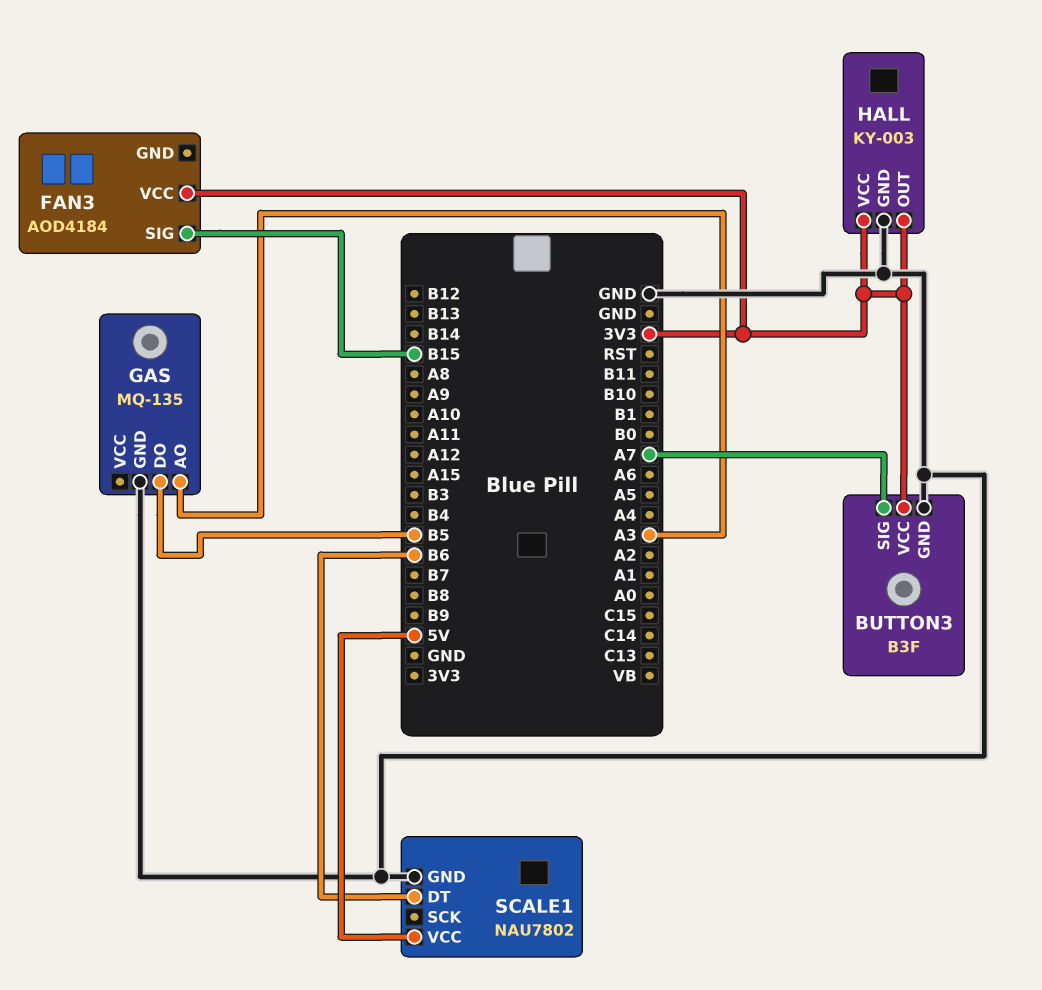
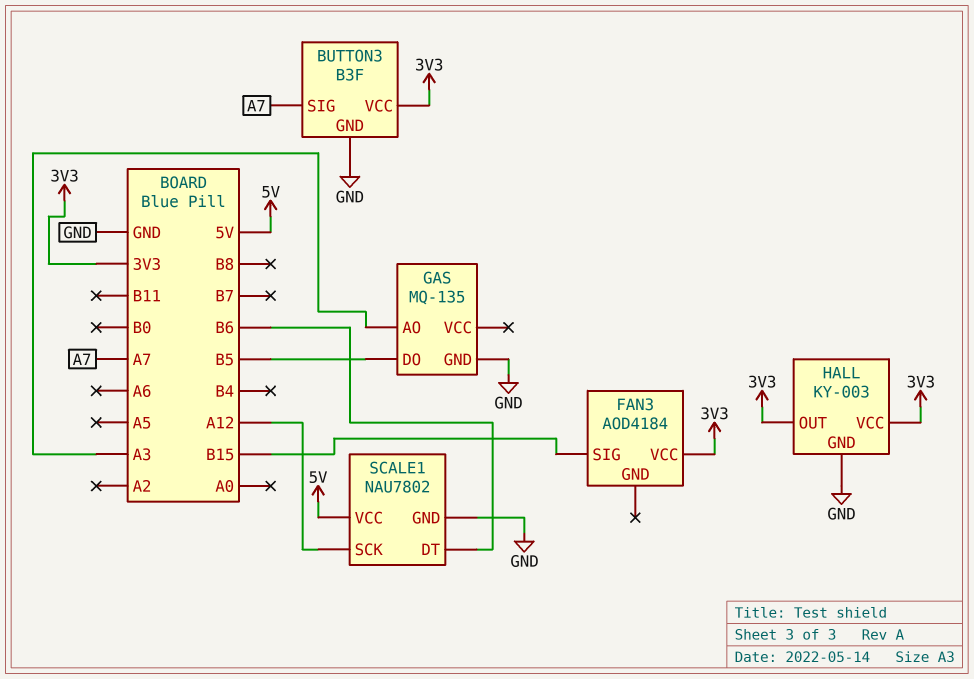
SCALE1 pin SCK: none -> A12

